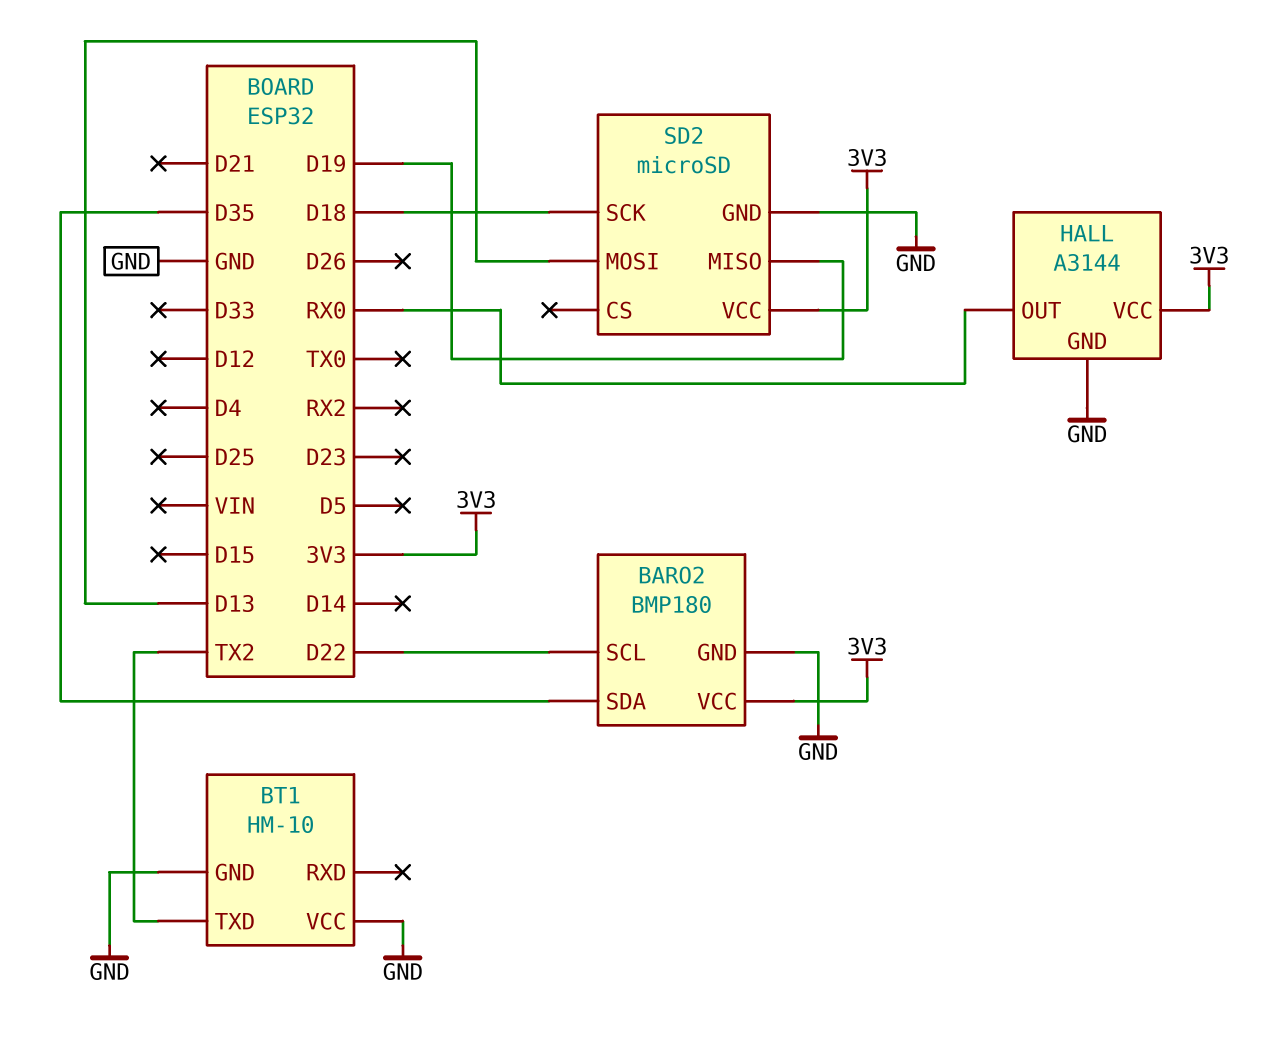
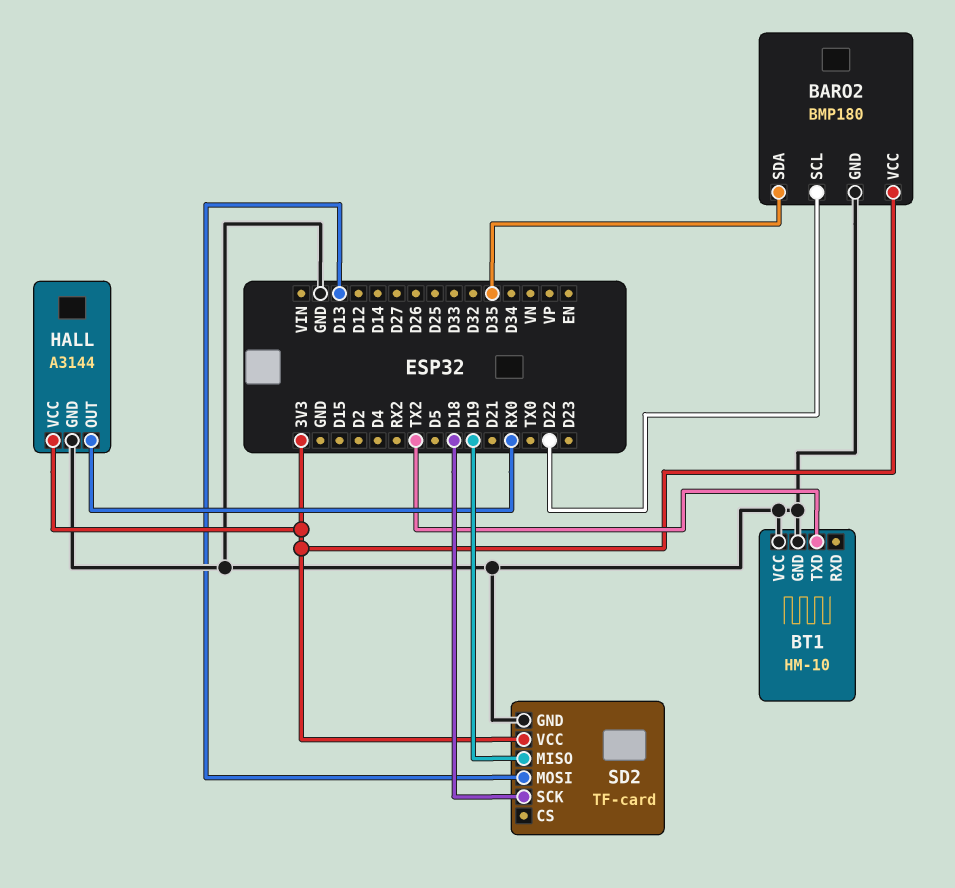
SD2: microSD -> TF-card

